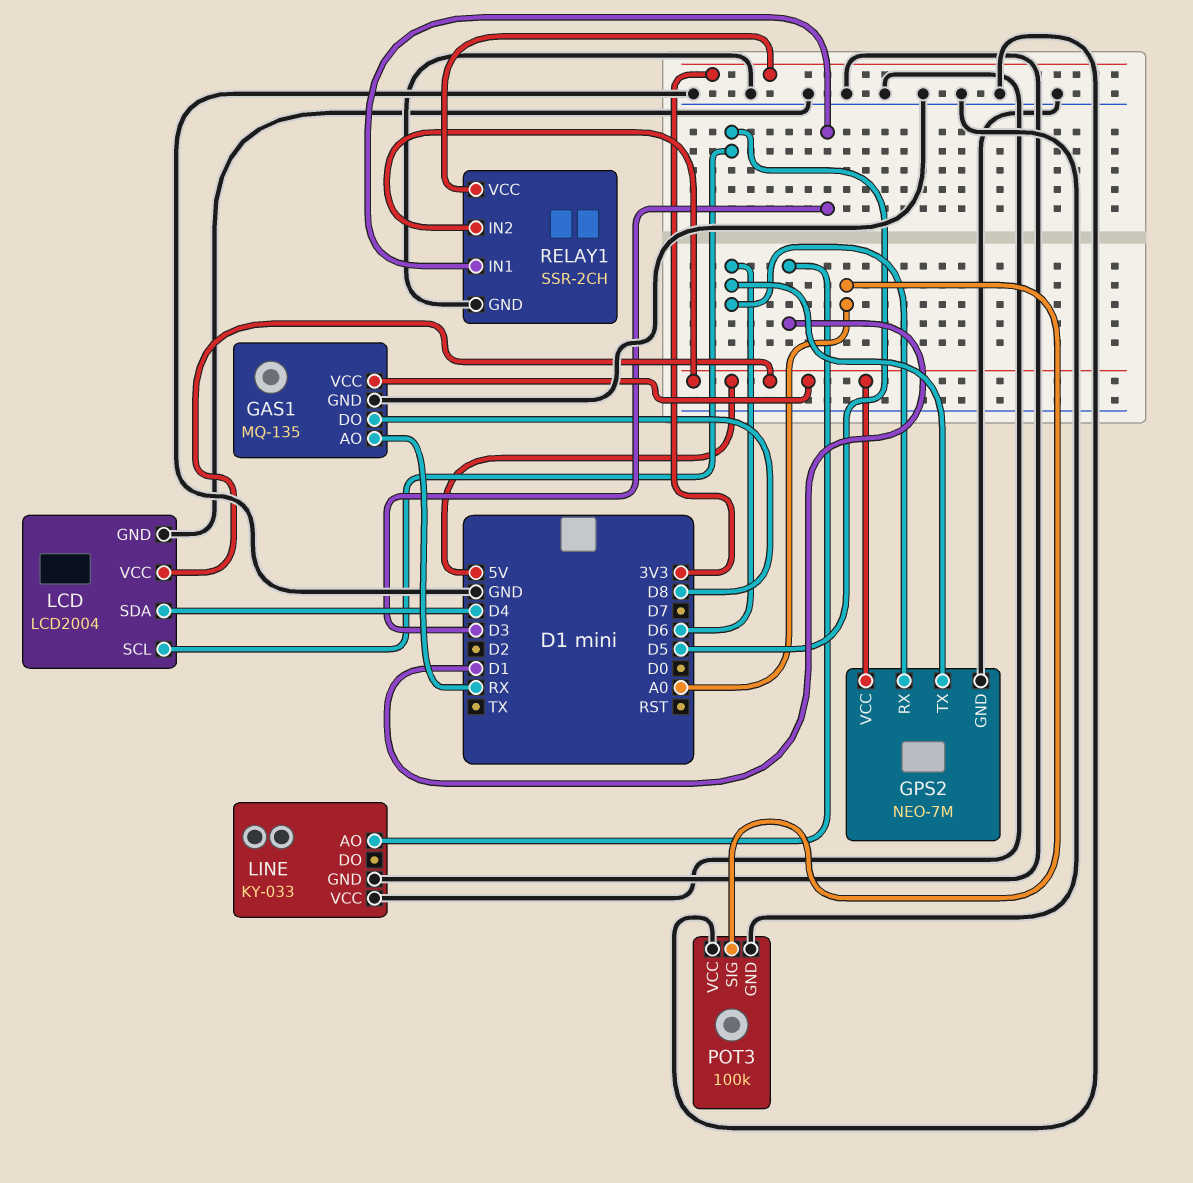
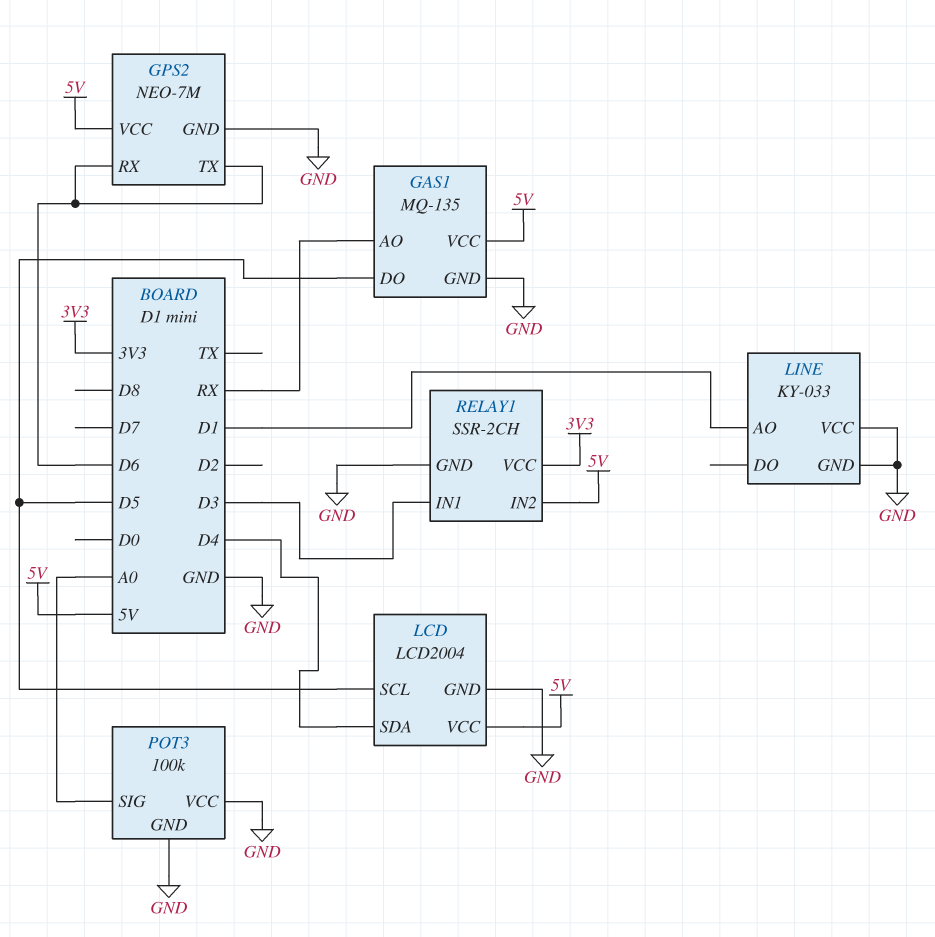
GAS1 pin DO: D8 -> D5

